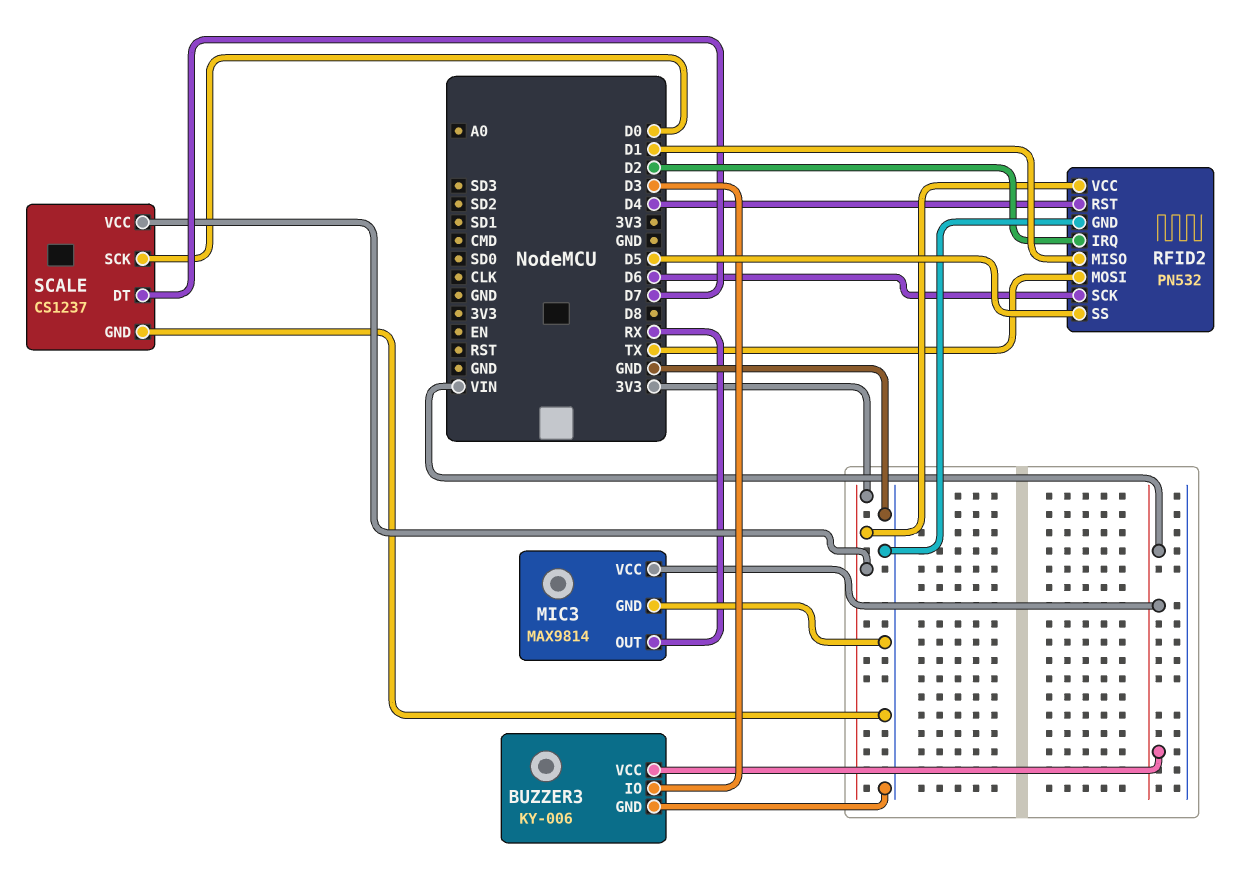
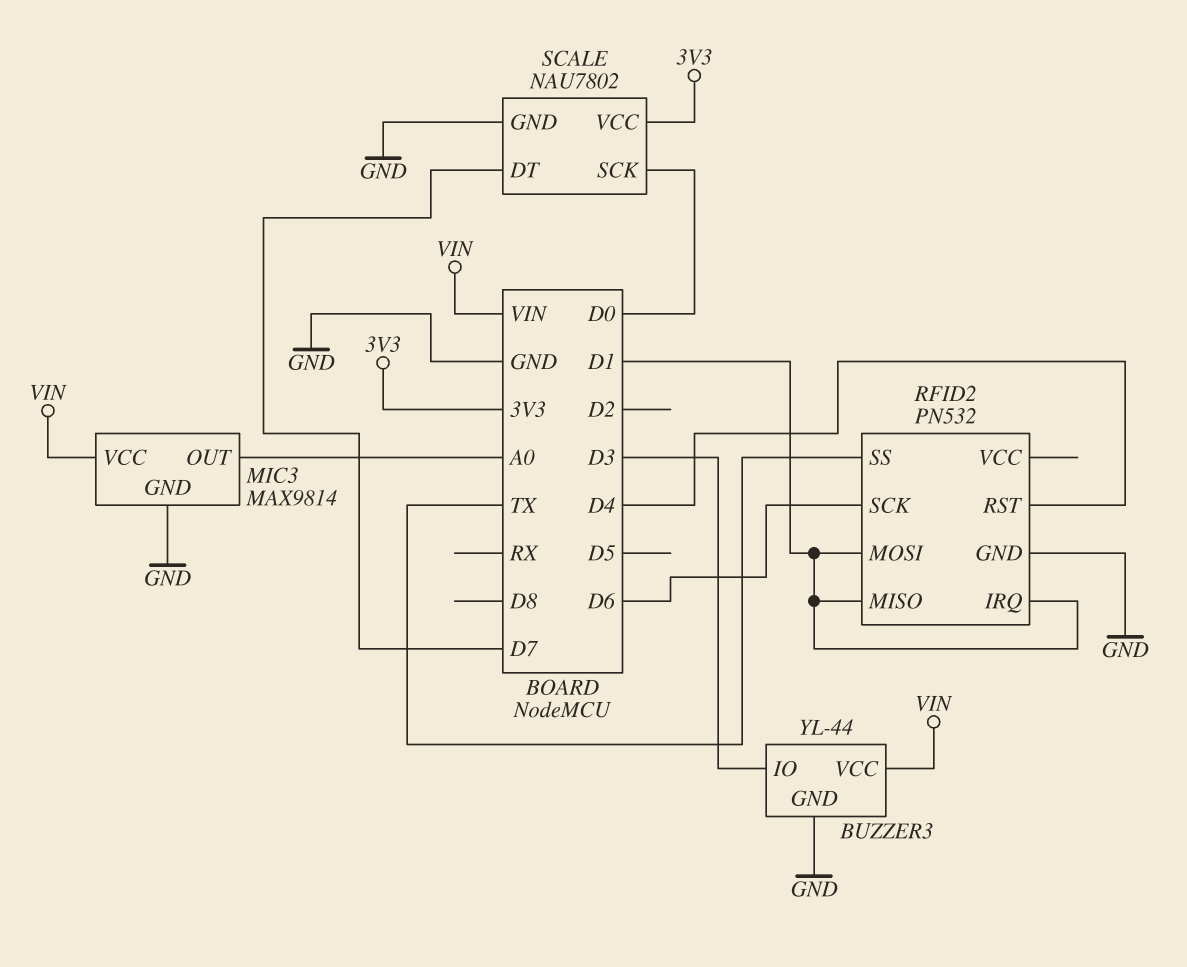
BUZZER3: KY-006 -> YL-44
MIC3 pin OUT: RX -> A0
RFID2 pin IRQ: D2 -> D1
RFID2 pin MOSI: TX -> D1
RFID2 pin SS: D5 -> TX
RFID2 pin VCC: 3V3 -> none
SCALE: CS1237 -> NAU7802

